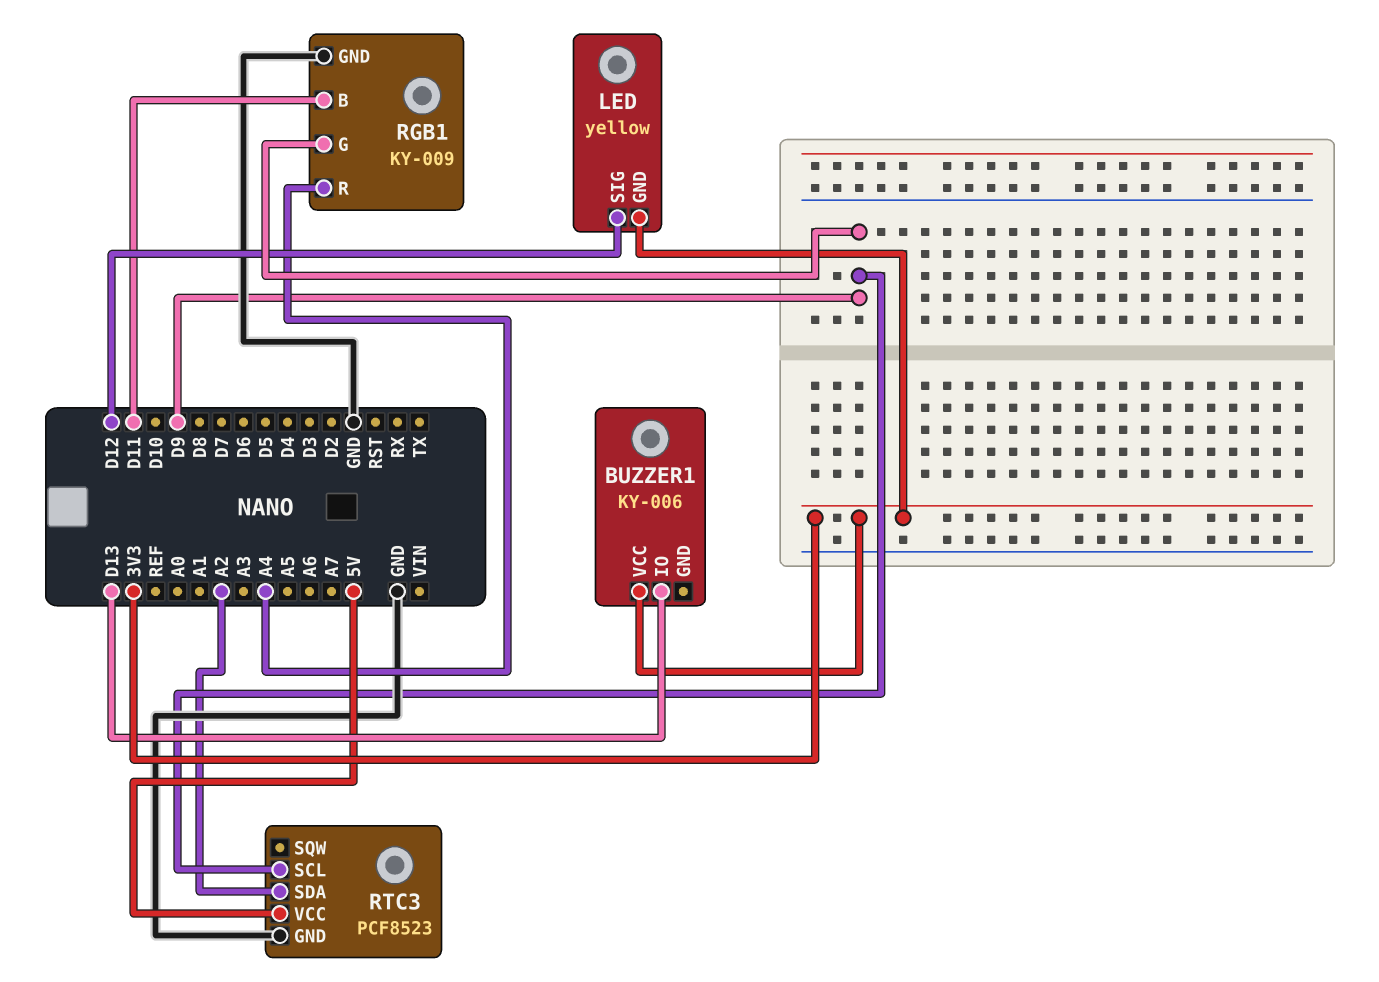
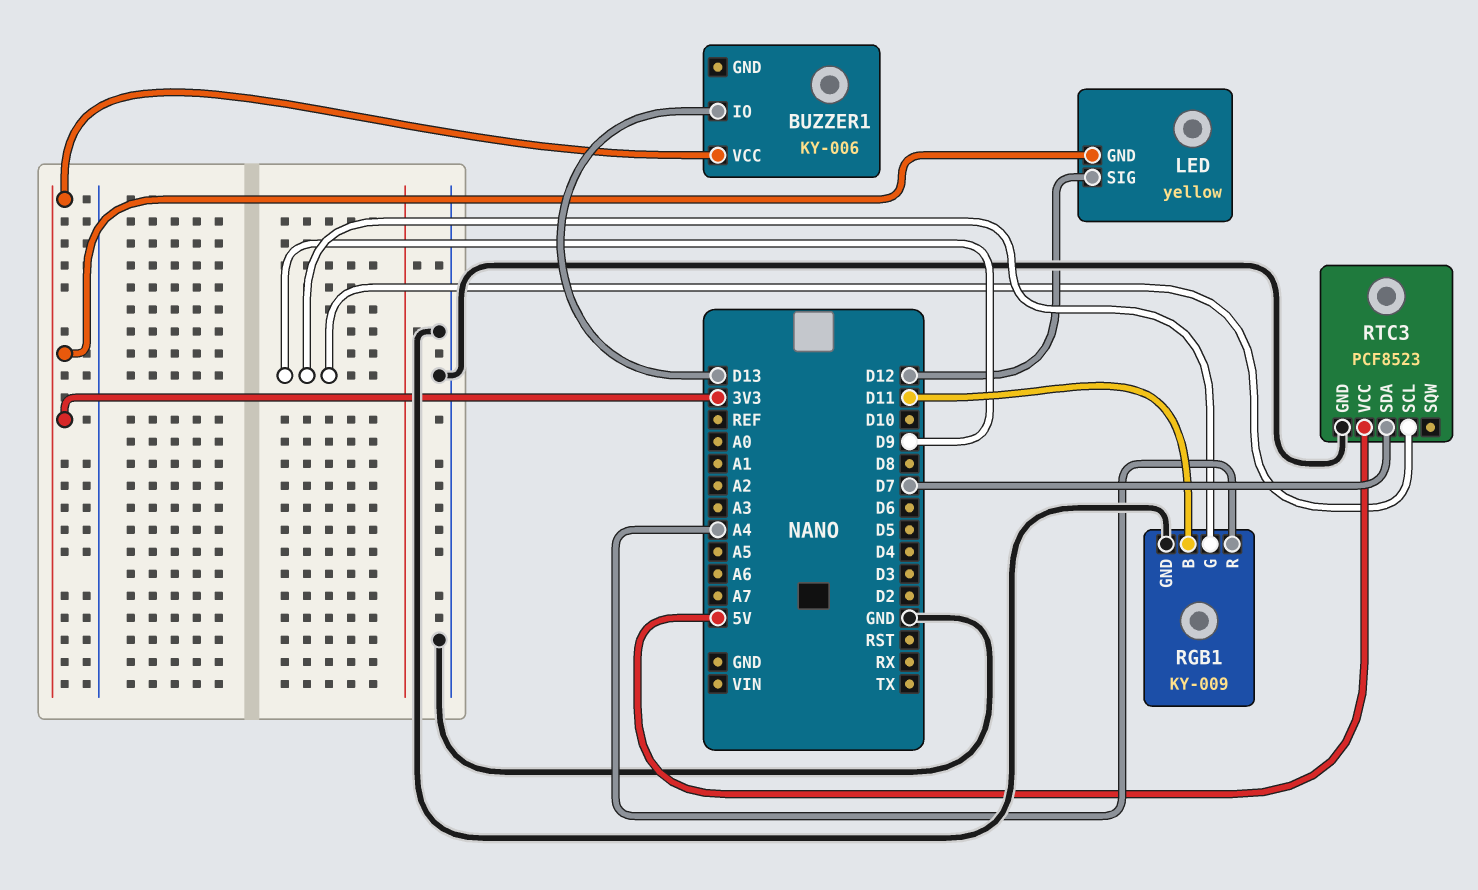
RTC3 pin SDA: A2 -> D7

